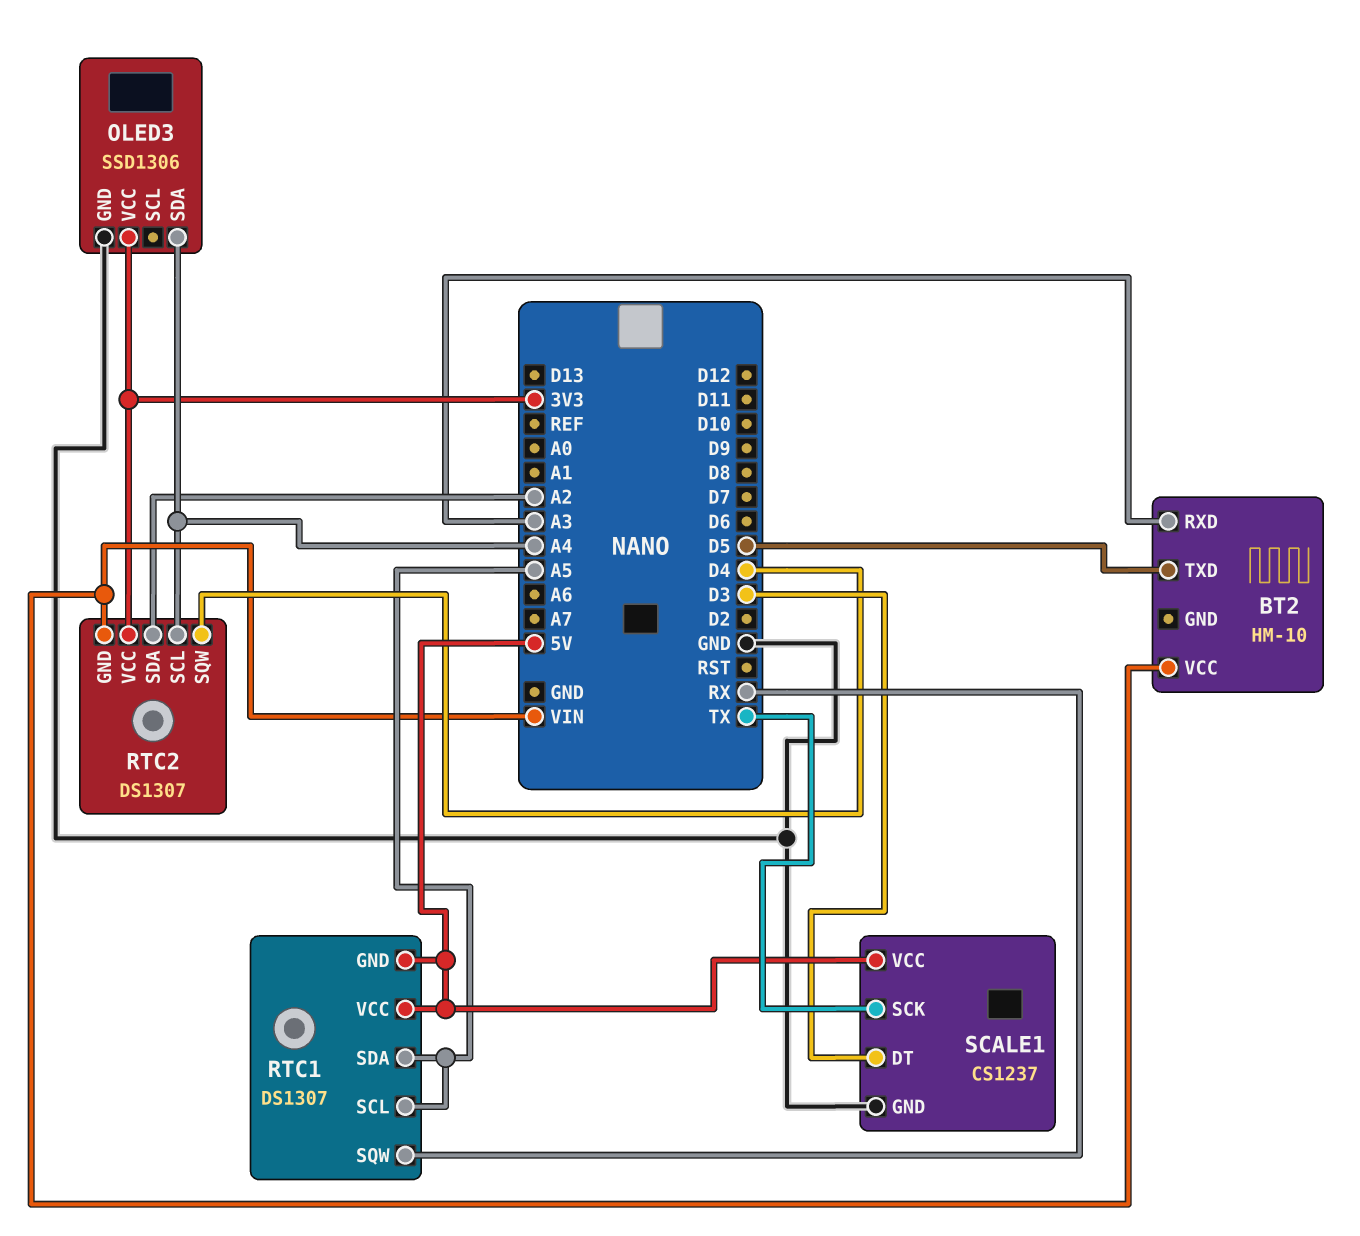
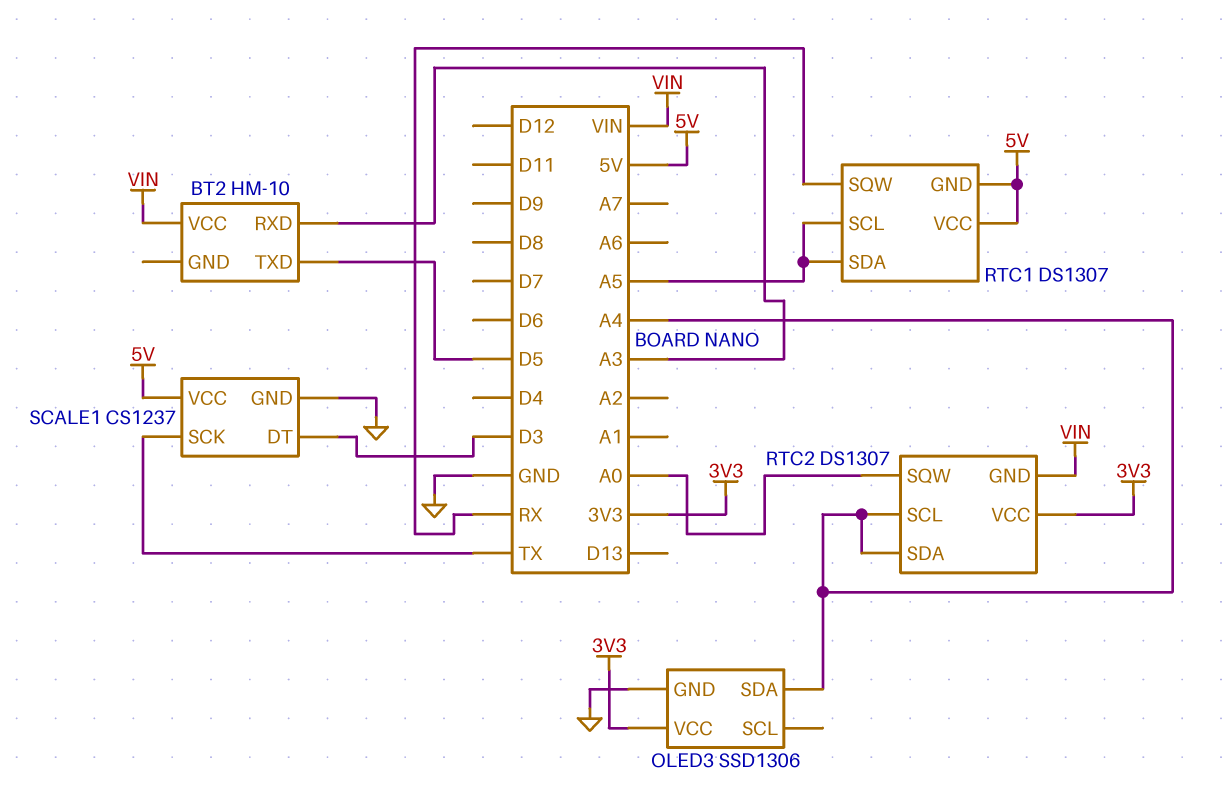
RTC2 pin SDA: A2 -> A4
RTC2 pin SQW: D4 -> A0

